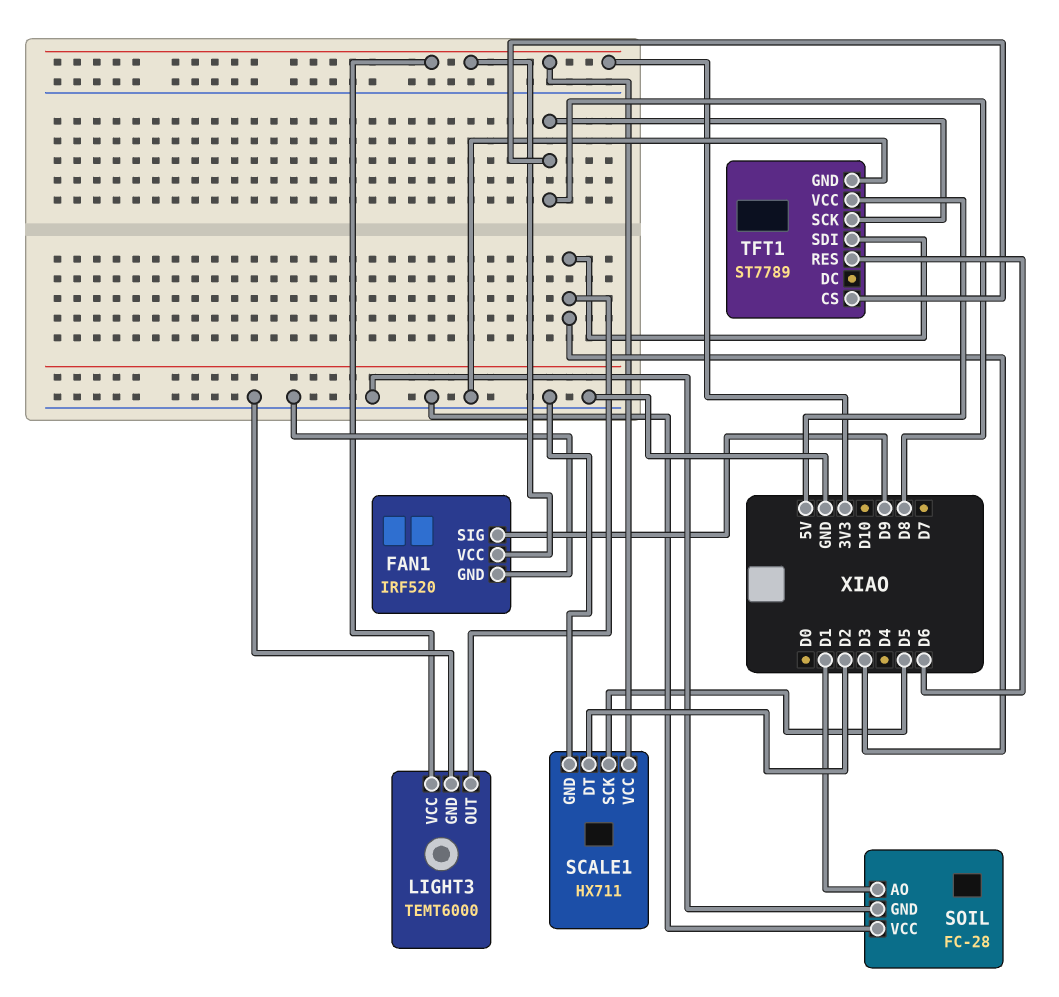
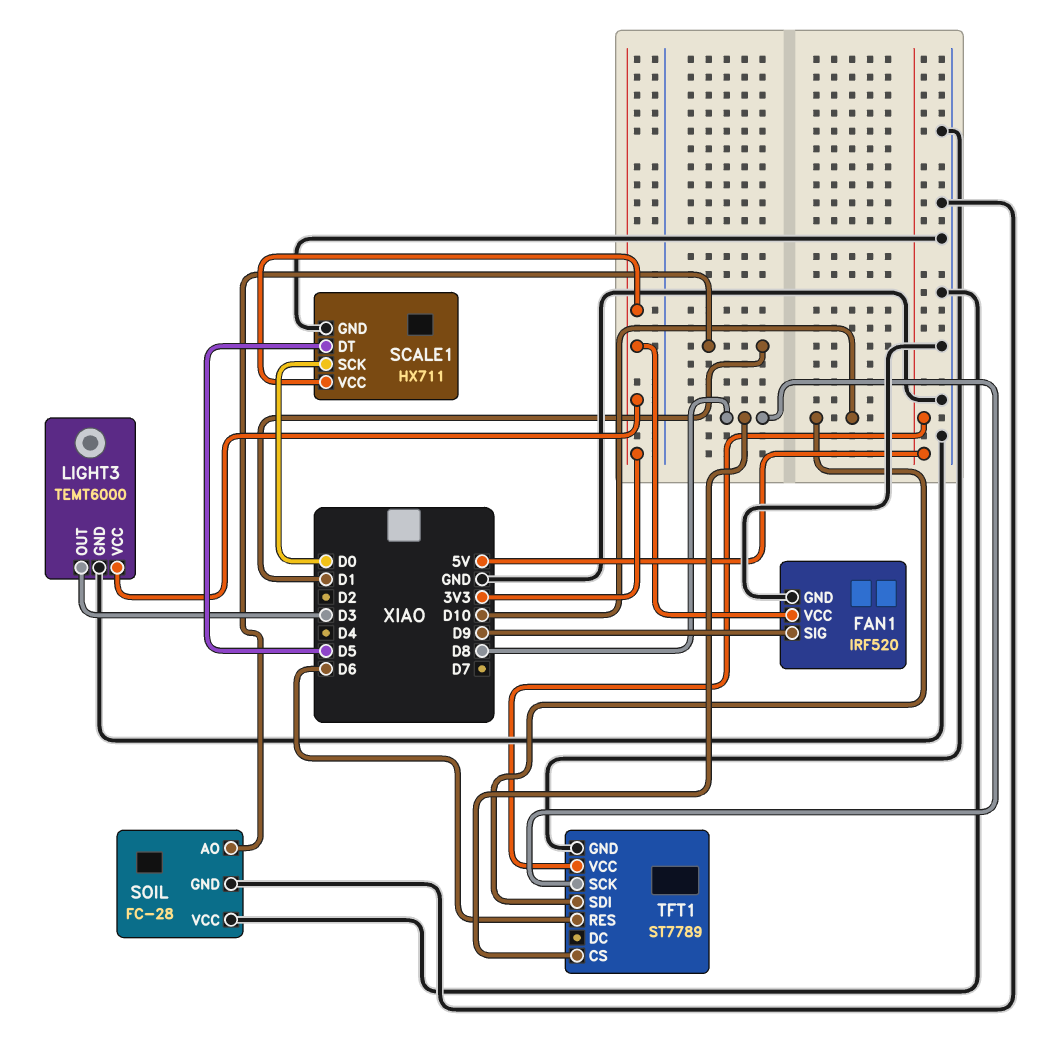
SCALE1 pin DT: D2 -> D5
SCALE1 pin SCK: D5 -> D0
TFT1 pin SDI: D3 -> D10

